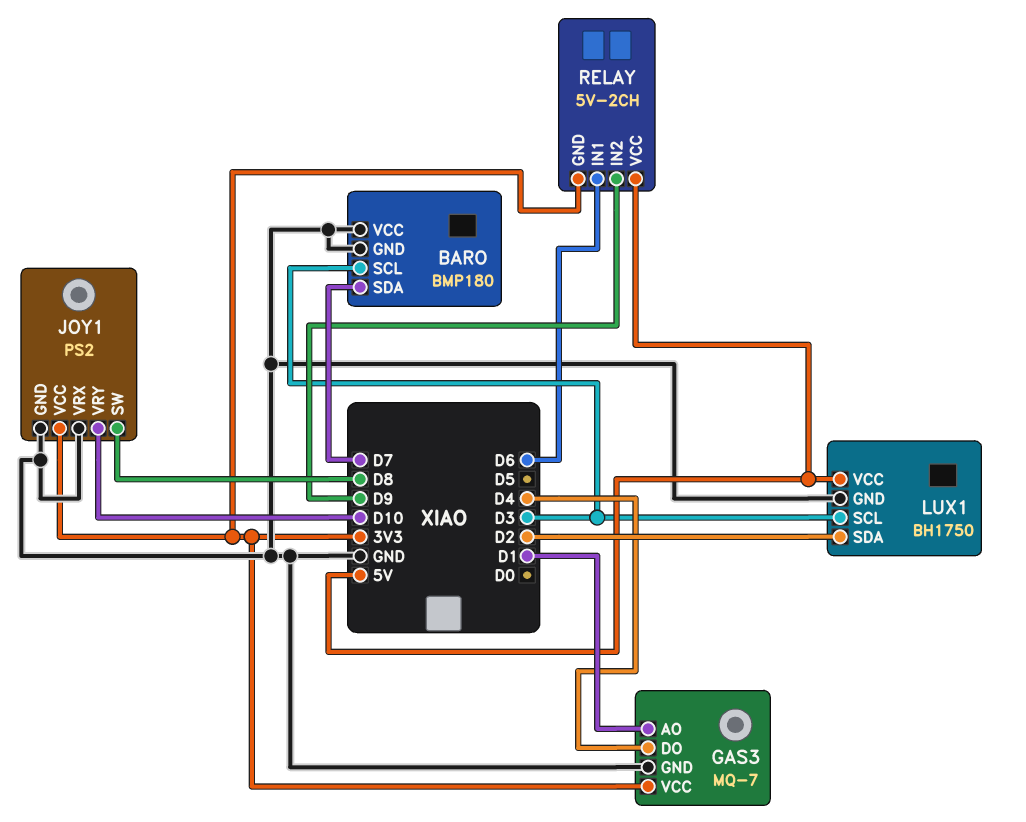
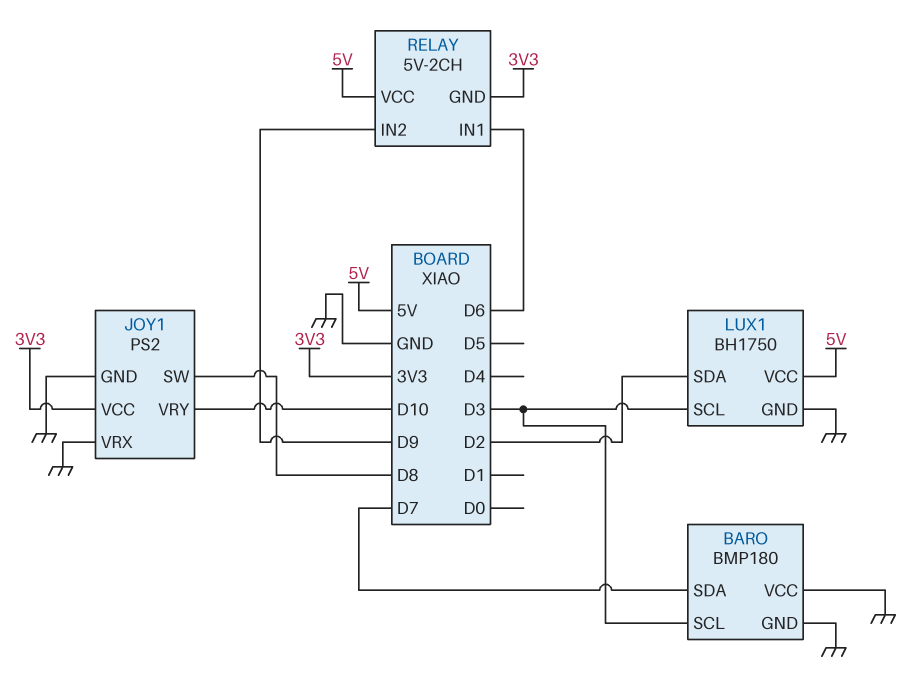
GAS3: MQ-7 -> none
GAS3 pin AO: D1 -> none
GAS3 pin DO: D4 -> none
GAS3 pin GND: GND -> none
GAS3 pin VCC: 3V3 -> none

